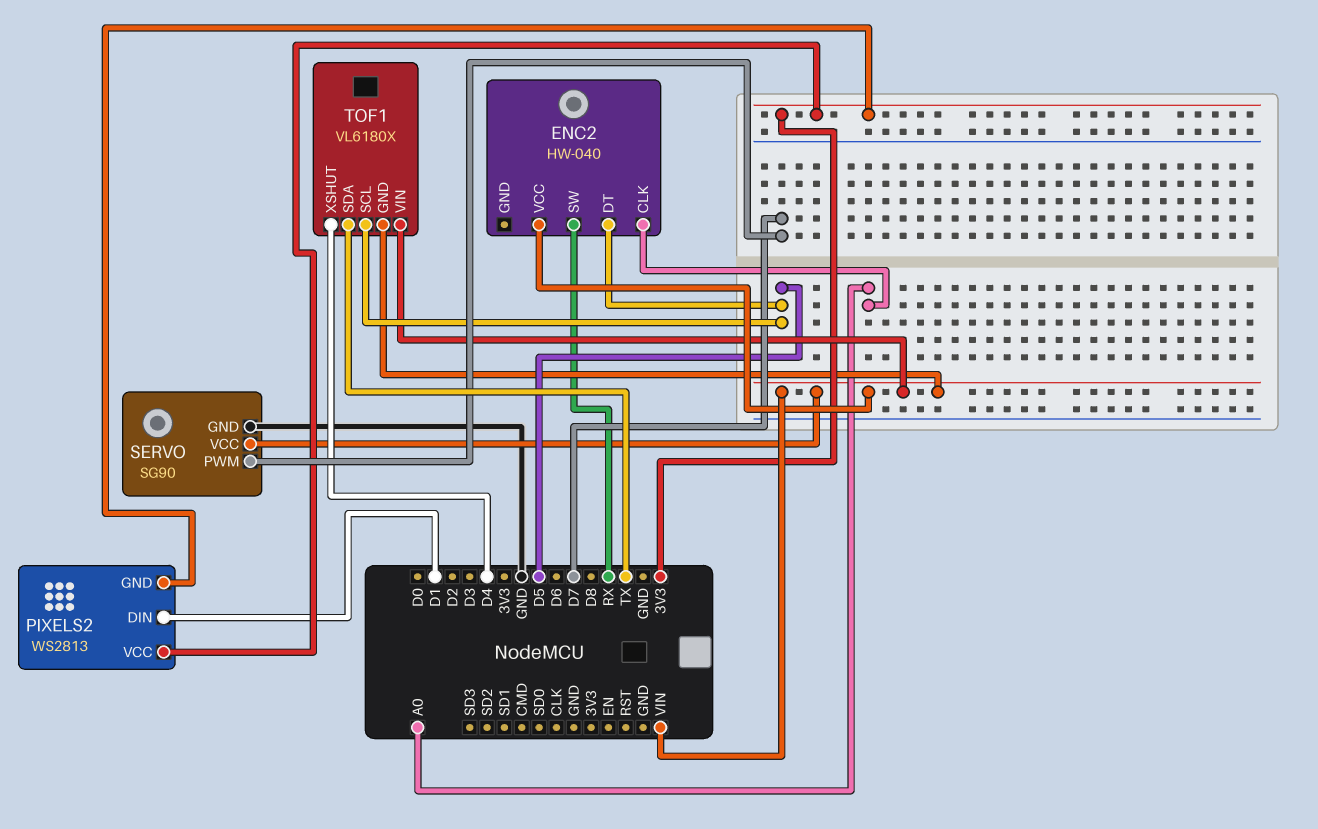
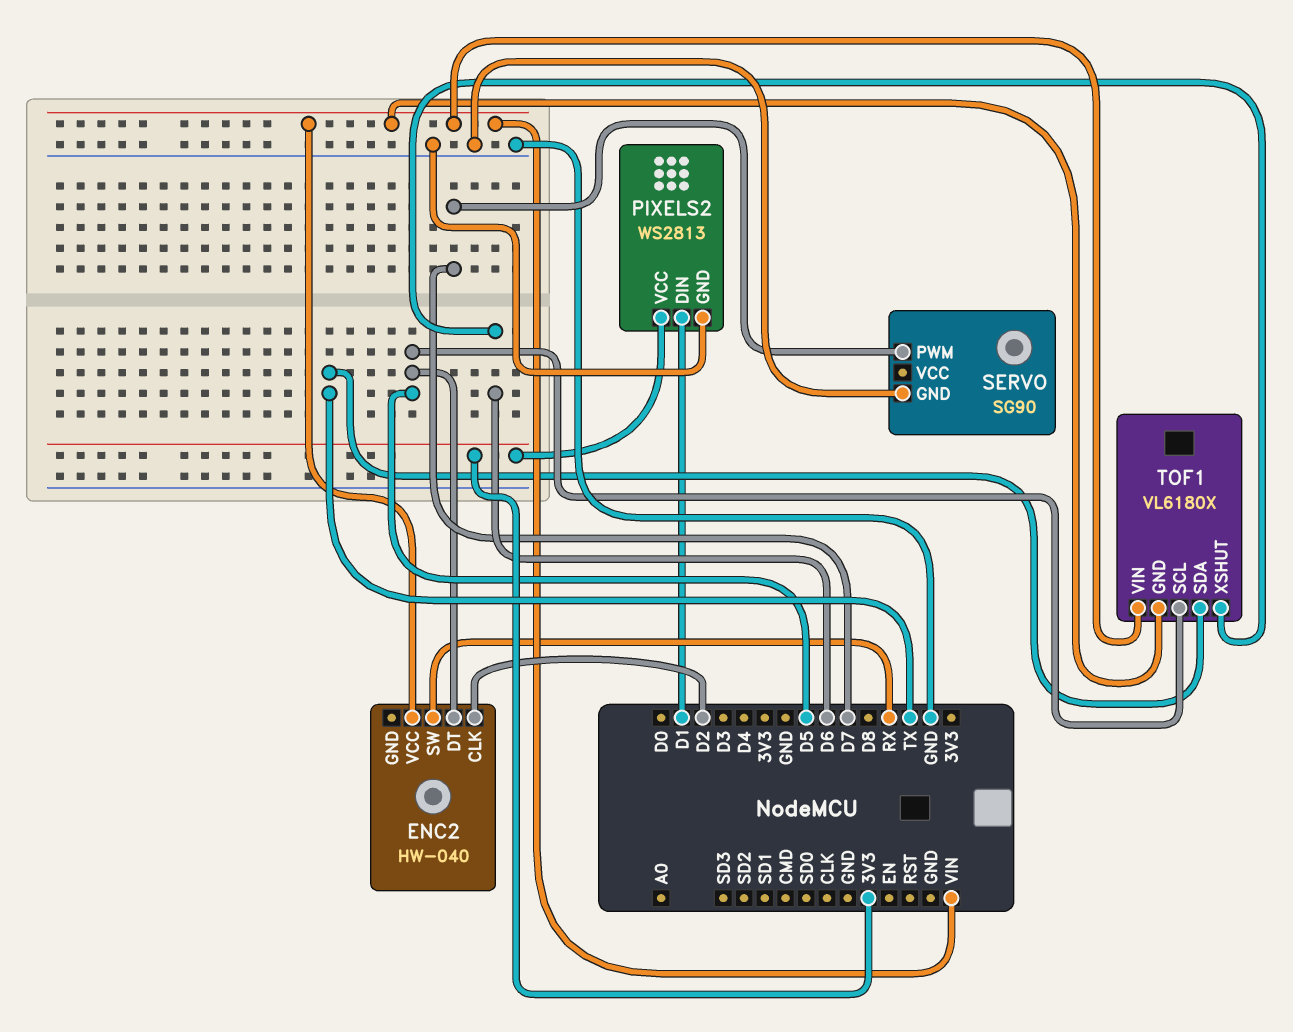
ENC2 pin CLK: A0 -> D2
PIXELS2 pin GND: 3V3 -> GND
SERVO pin VCC: VIN -> none
TOF1 pin XSHUT: D4 -> D6

